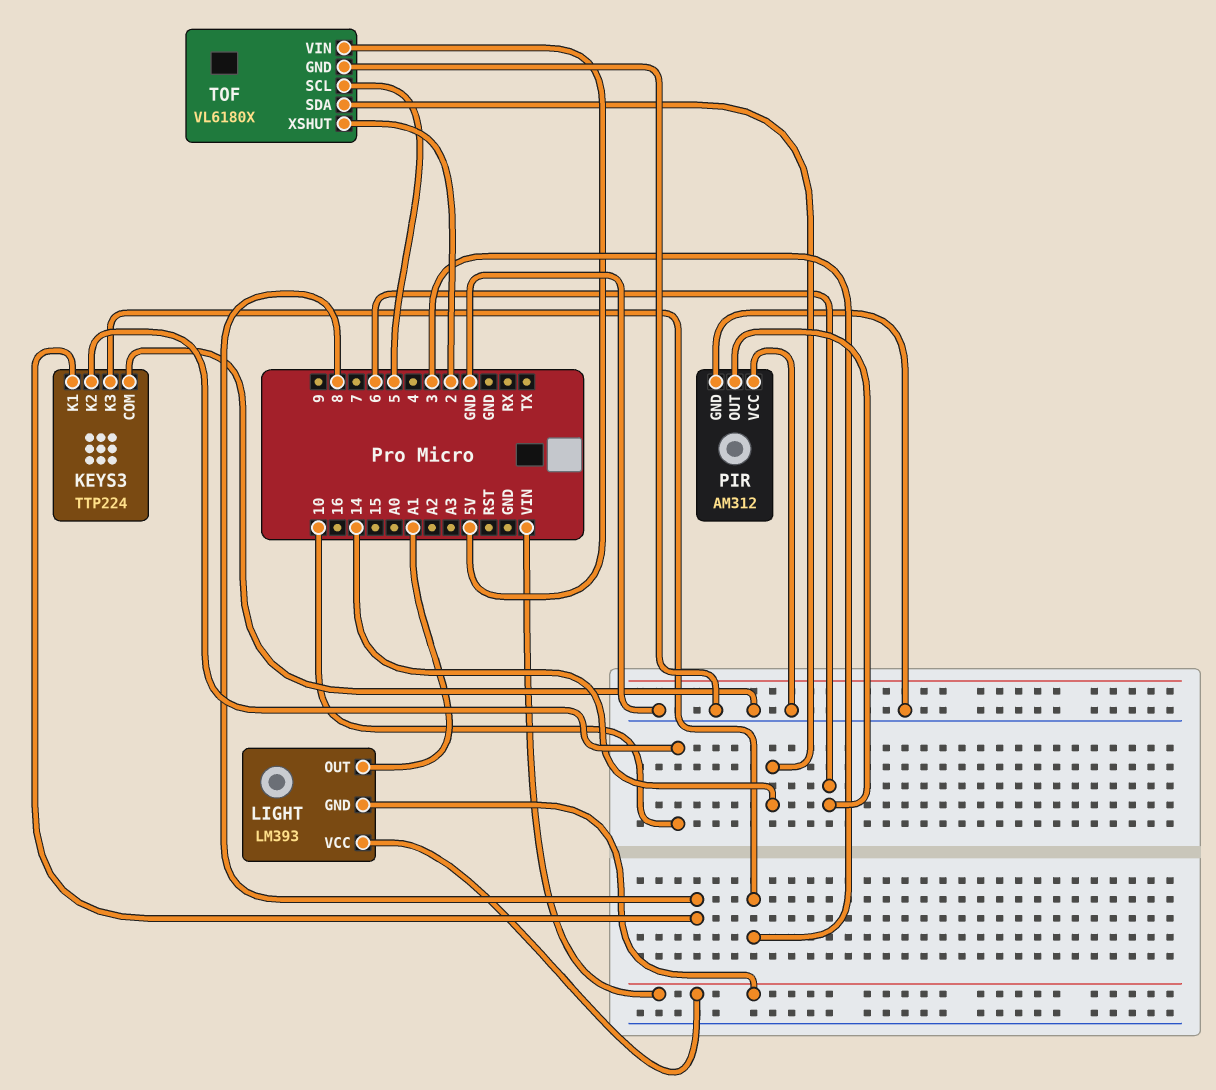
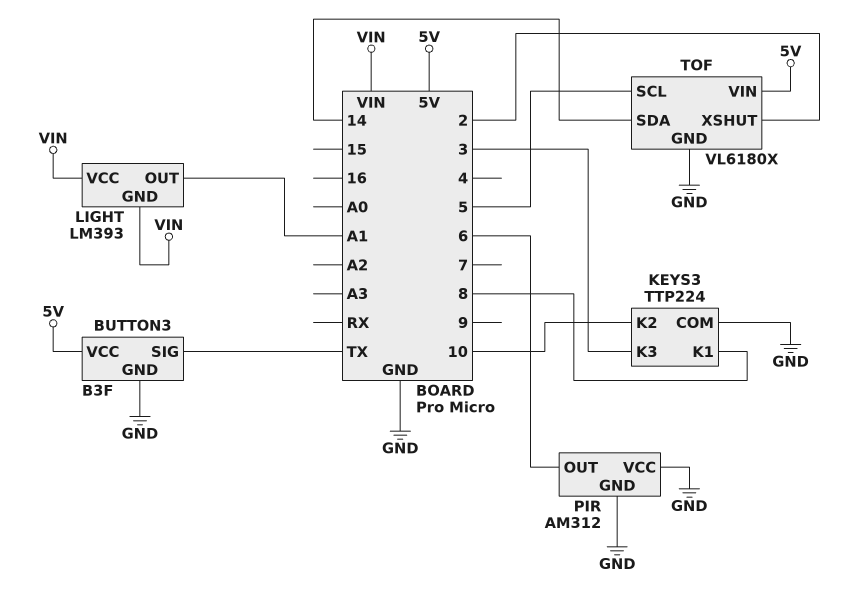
BUTTON3: none -> B3F
BUTTON3 pin GND: none -> GND
BUTTON3 pin SIG: none -> TX
BUTTON3 pin VCC: none -> 5V

